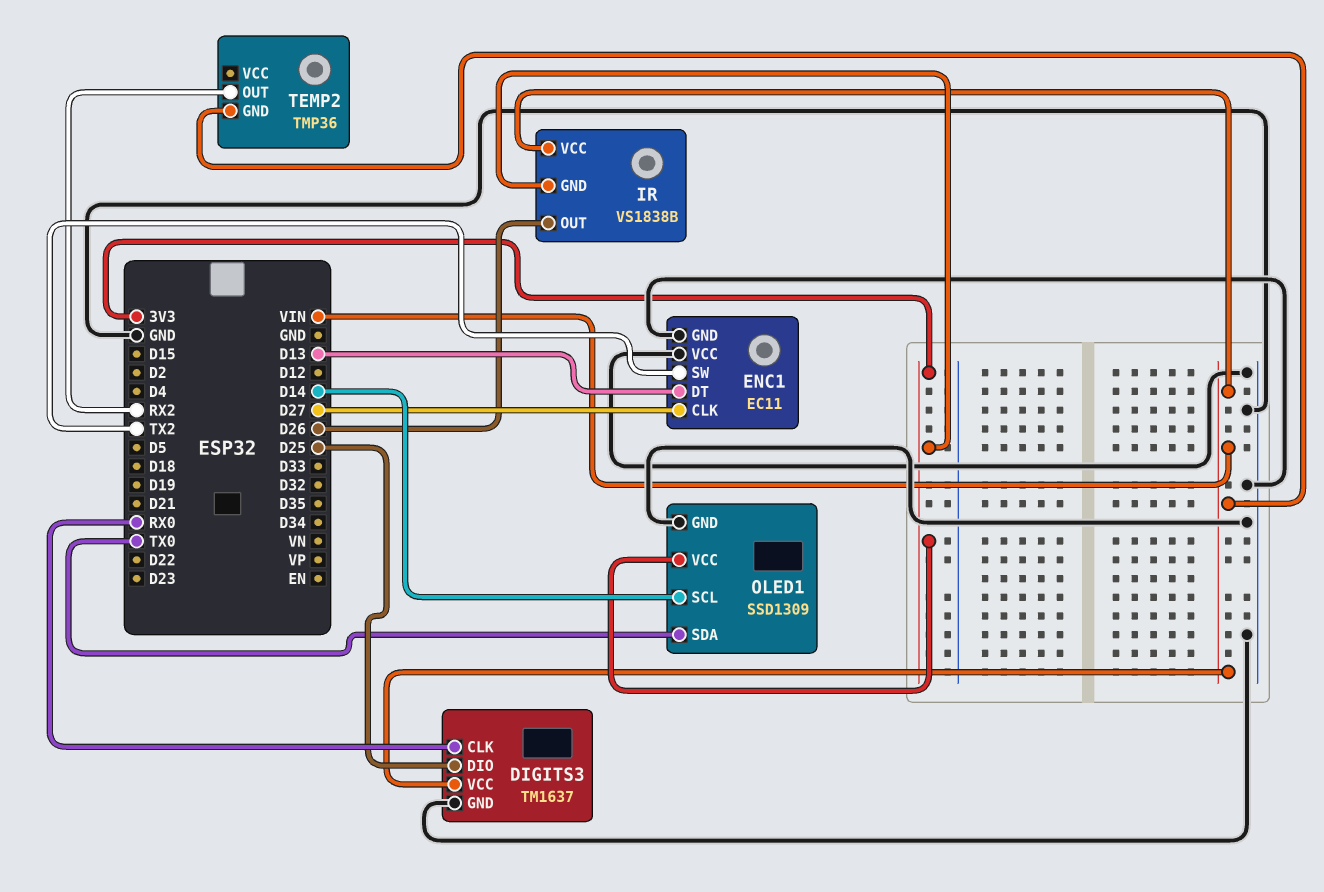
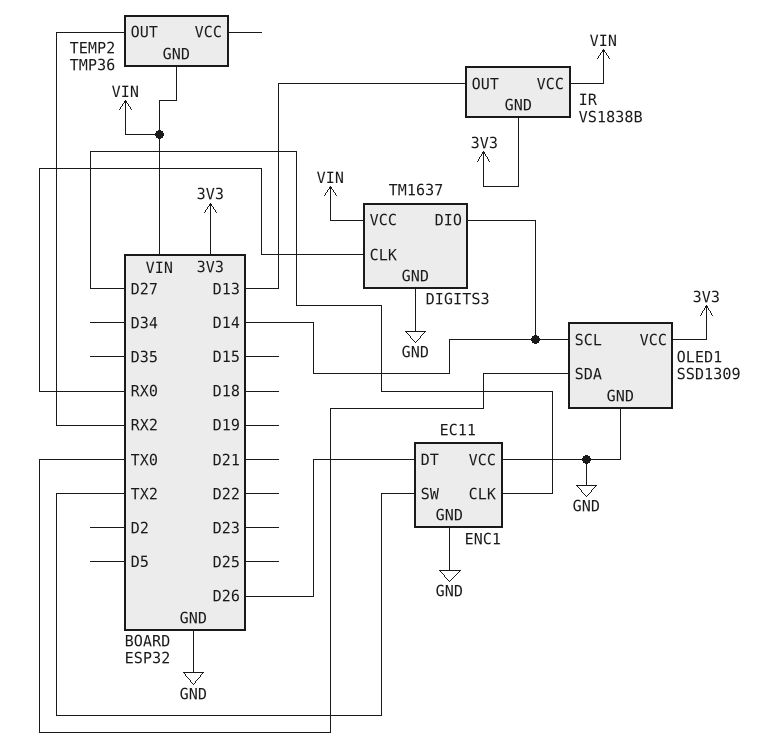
DIGITS3 pin DIO: D25 -> D14
ENC1 pin DT: D13 -> D26
IR pin OUT: D26 -> D13

